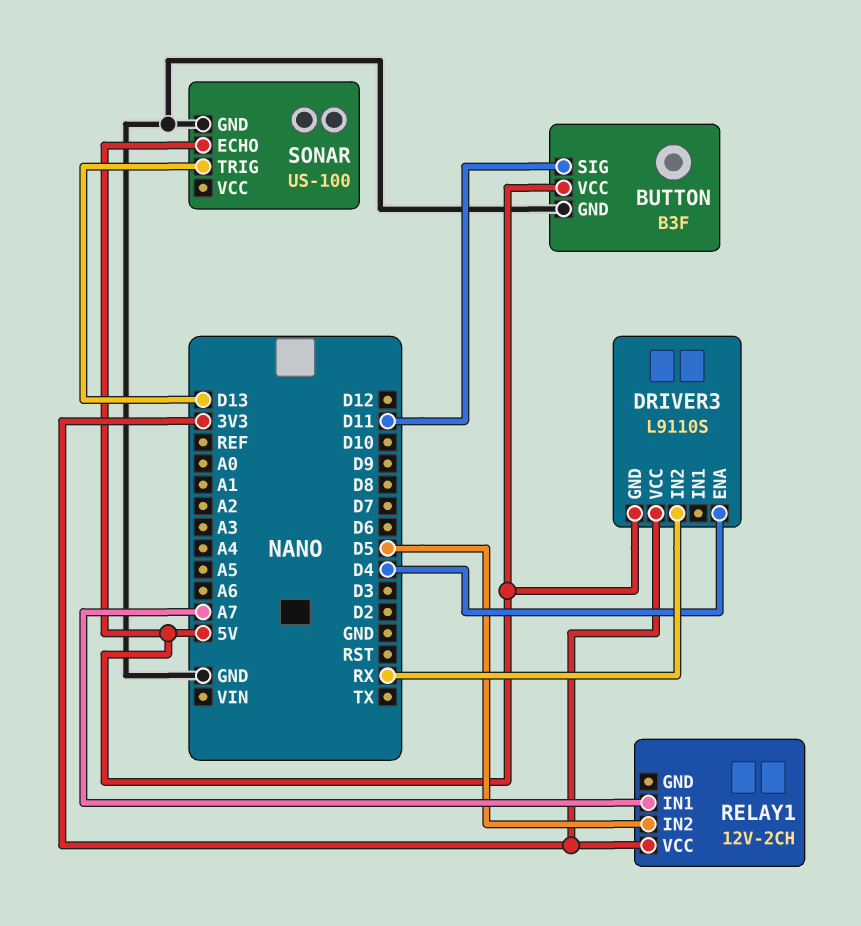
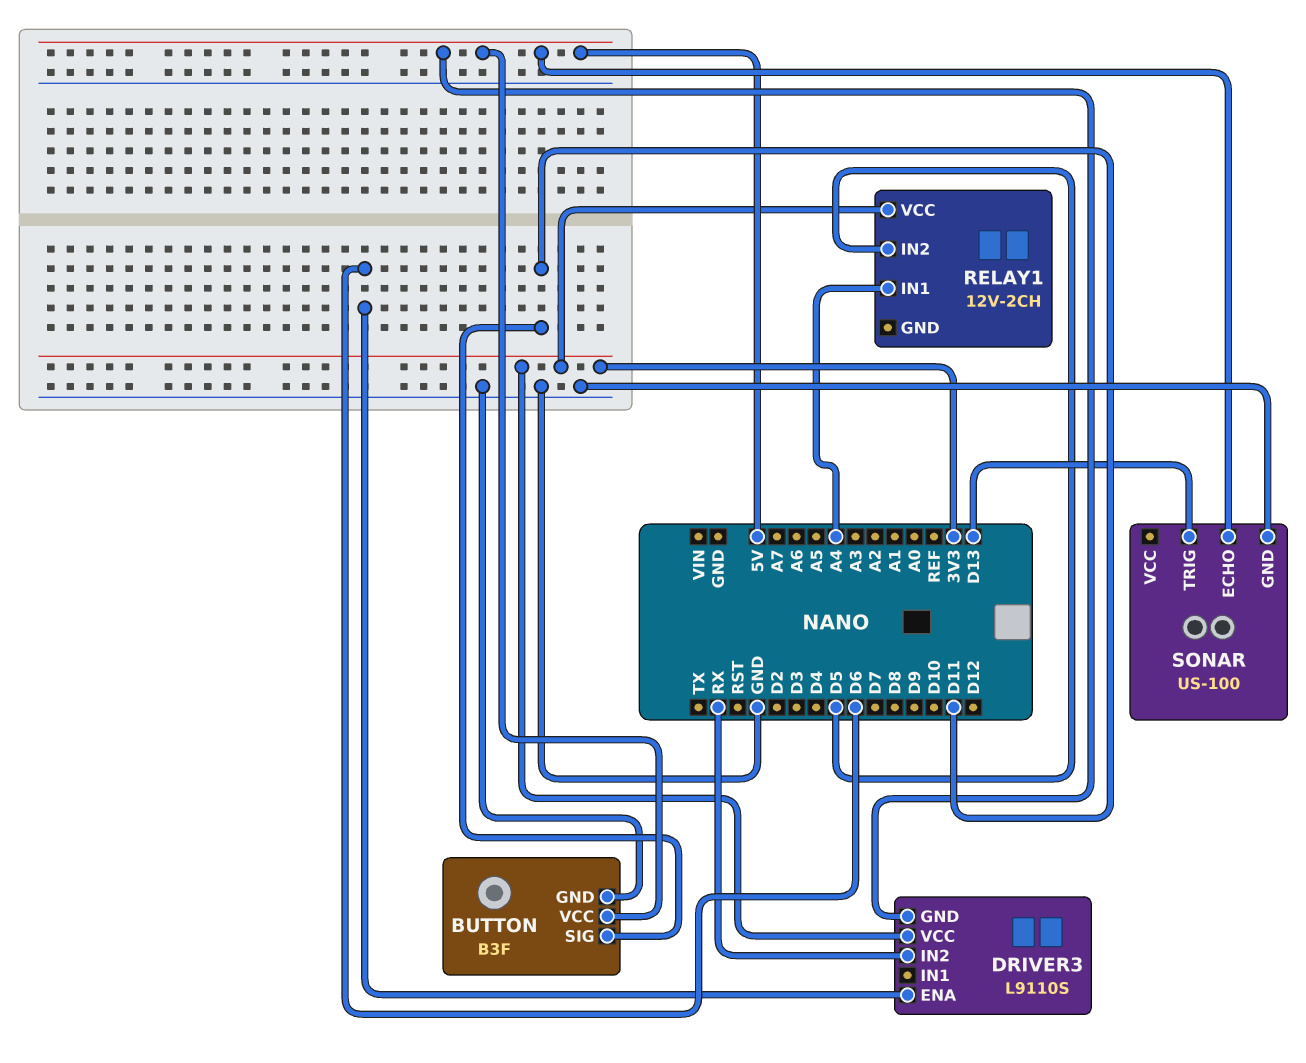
DRIVER3 pin ENA: D4 -> D6
RELAY1 pin IN1: A7 -> A4

